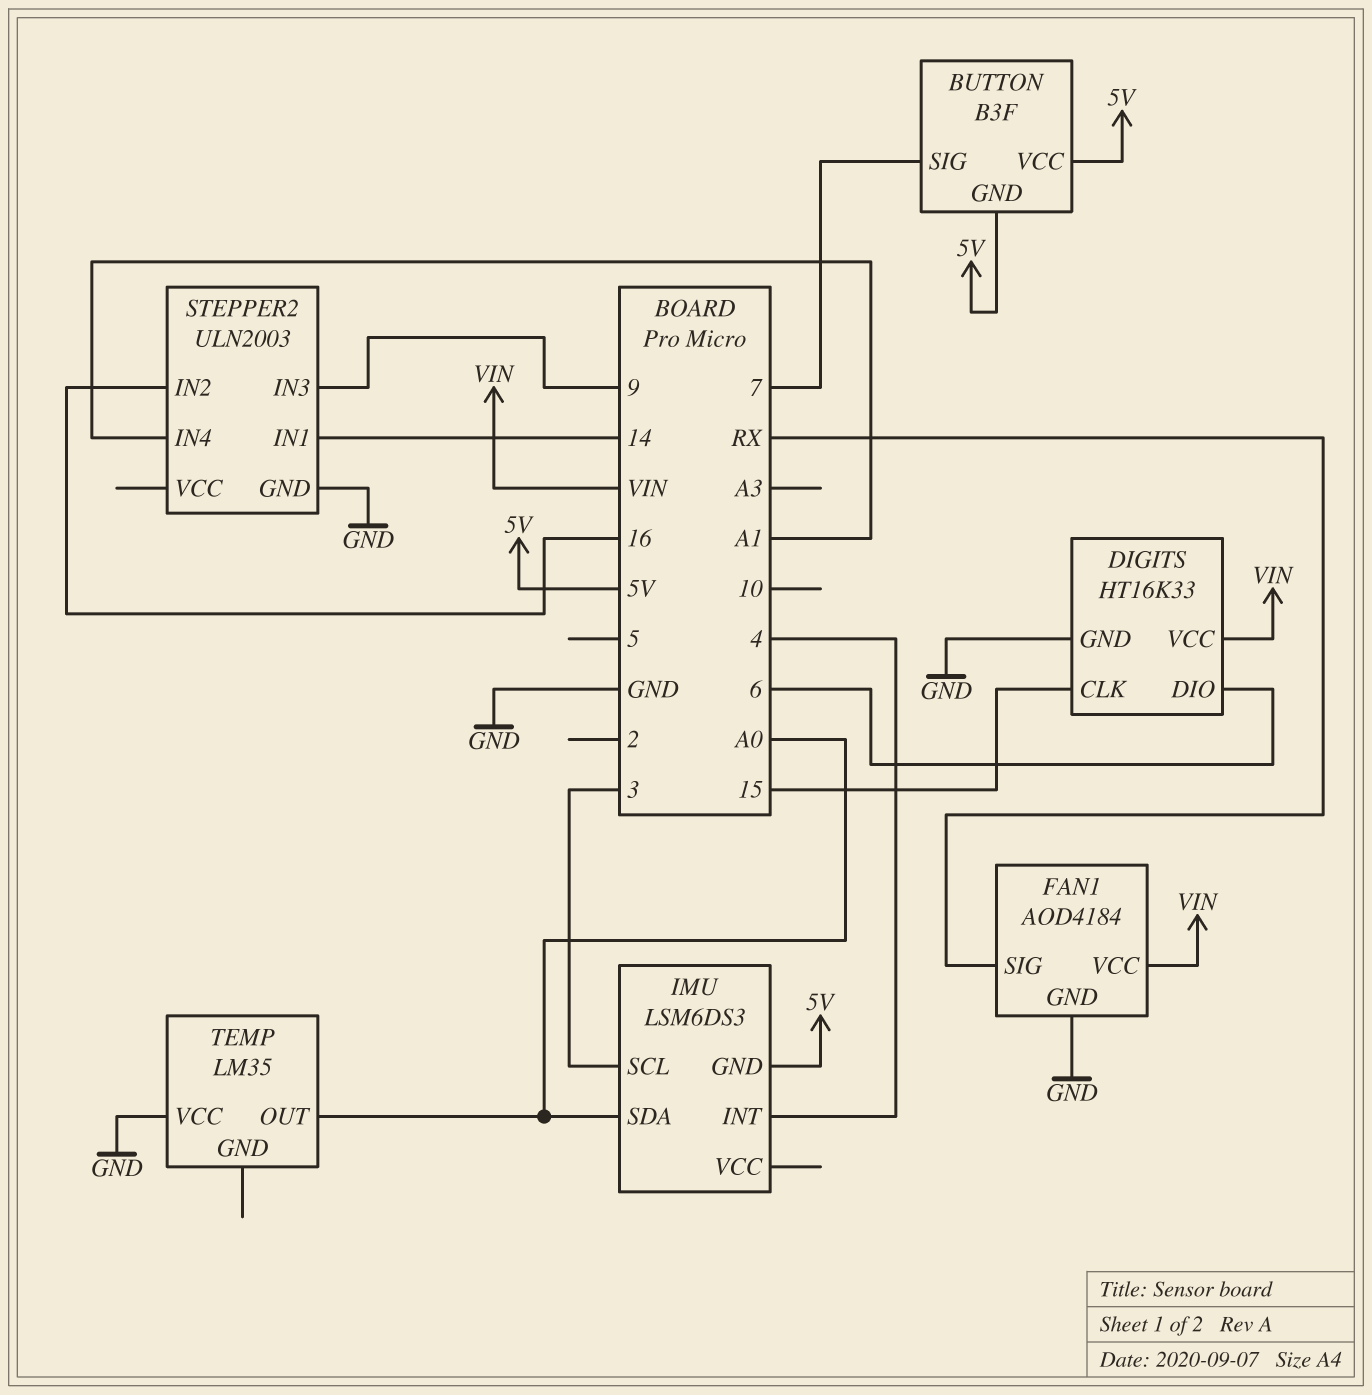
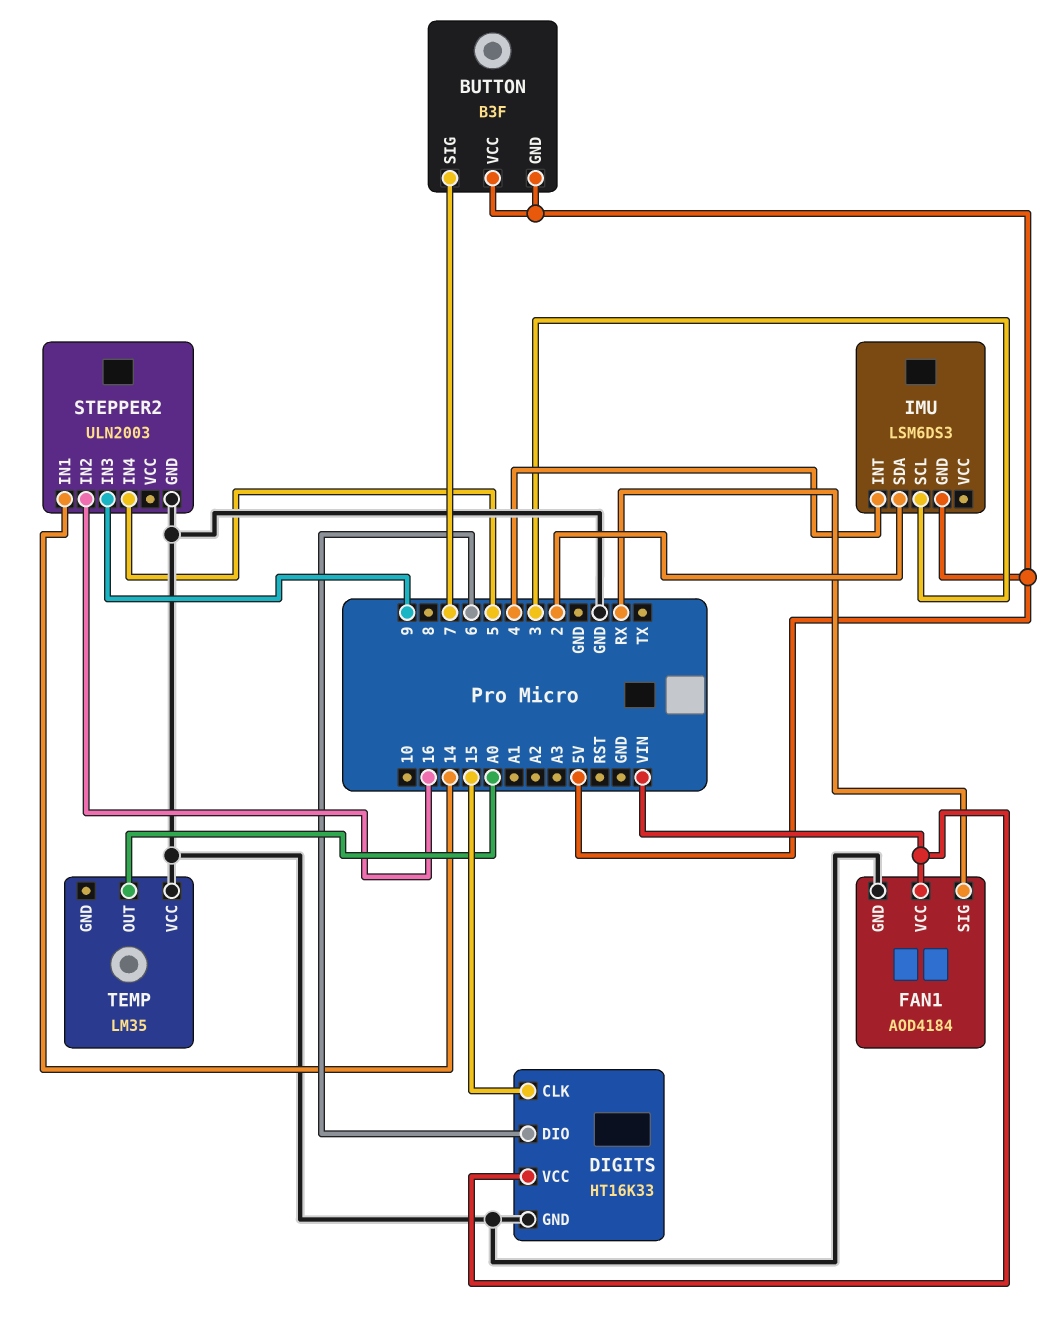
IMU pin SDA: A0 -> 2
STEPPER2 pin IN4: A1 -> 5

